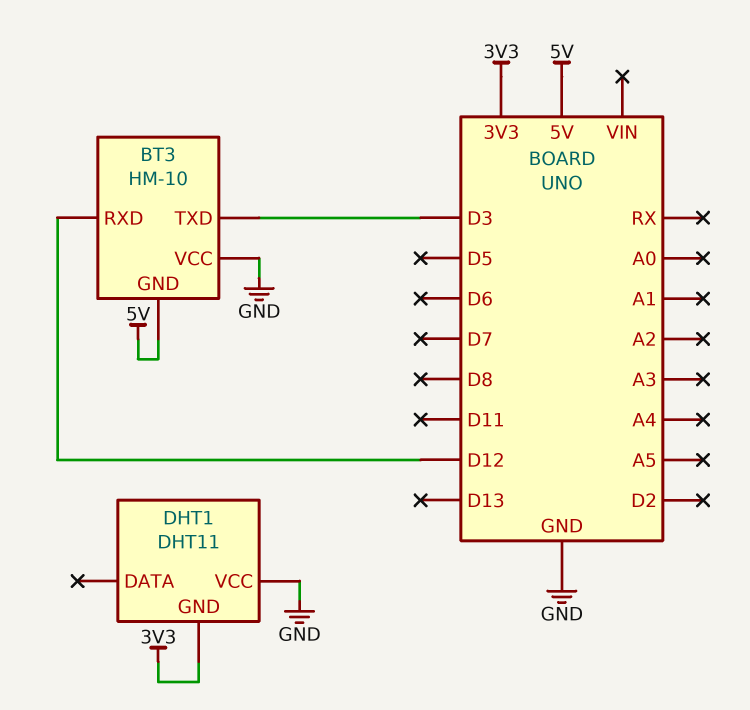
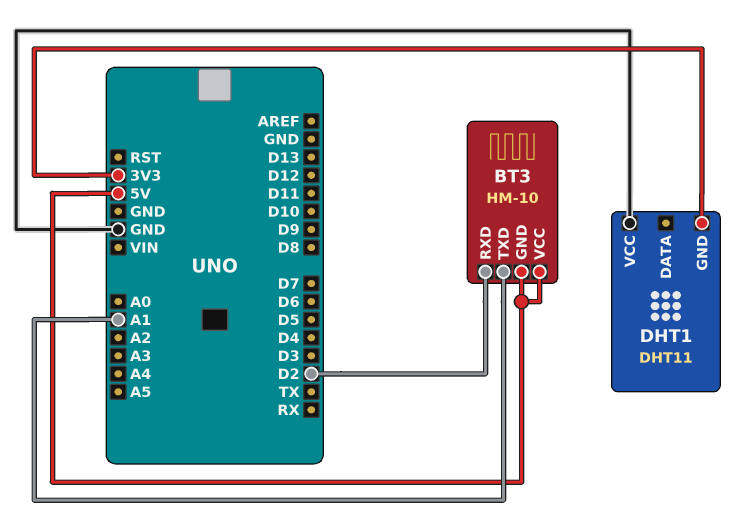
BT3 pin RXD: D12 -> D2
BT3 pin TXD: D3 -> A1
BT3 pin VCC: GND -> 5V

